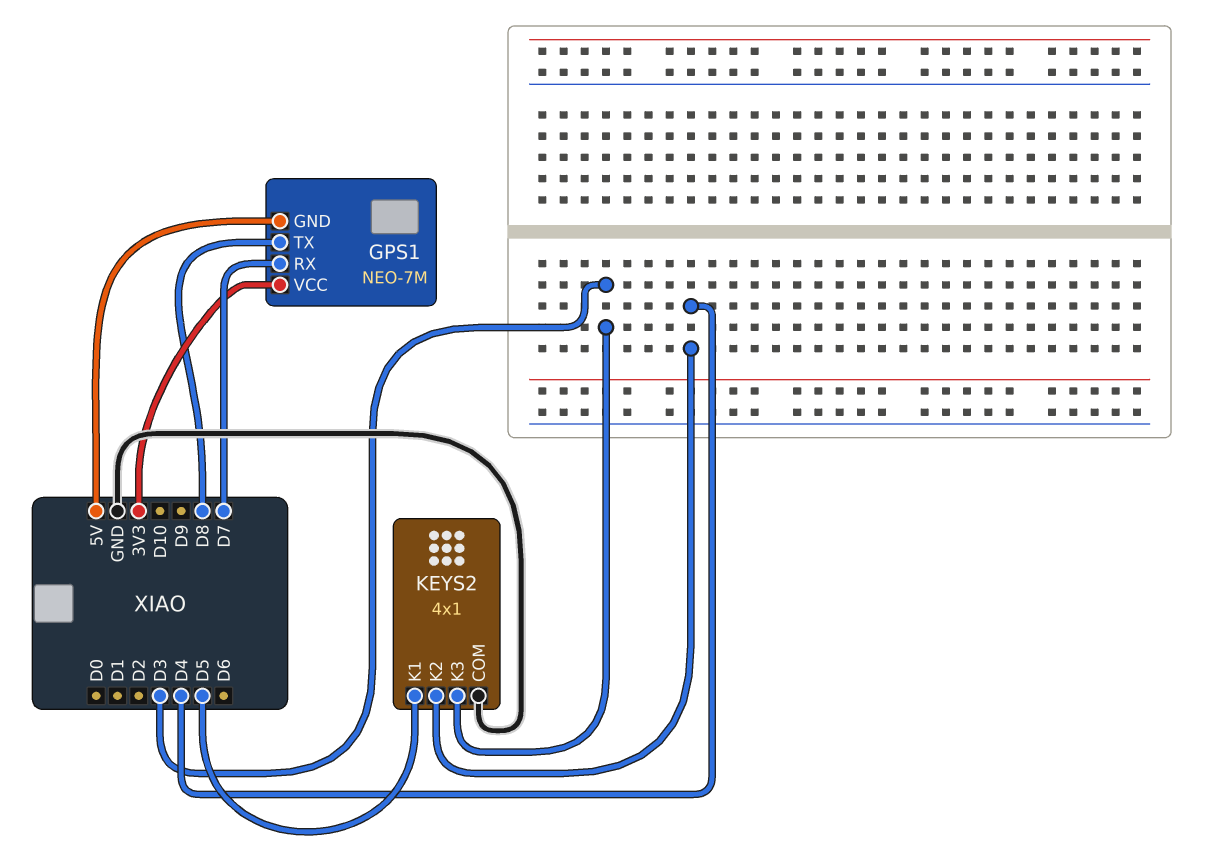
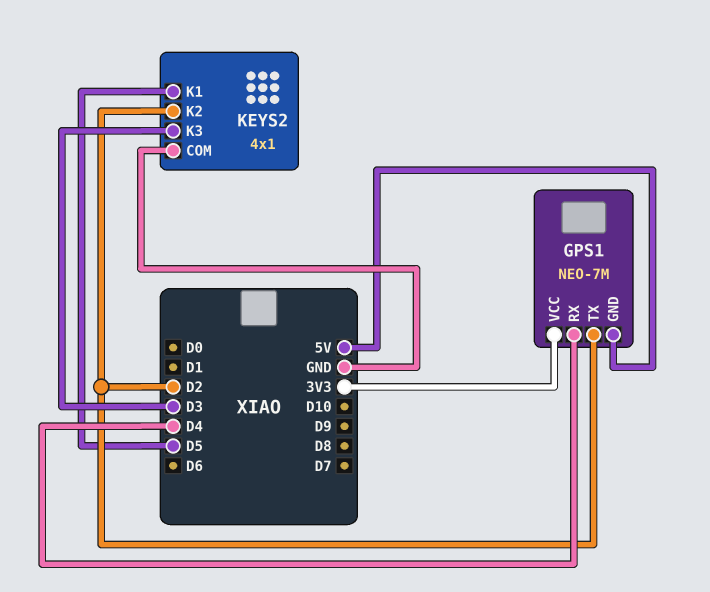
GPS1 pin RX: D7 -> D4
GPS1 pin TX: D8 -> D2
KEYS2 pin K2: D4 -> D2

